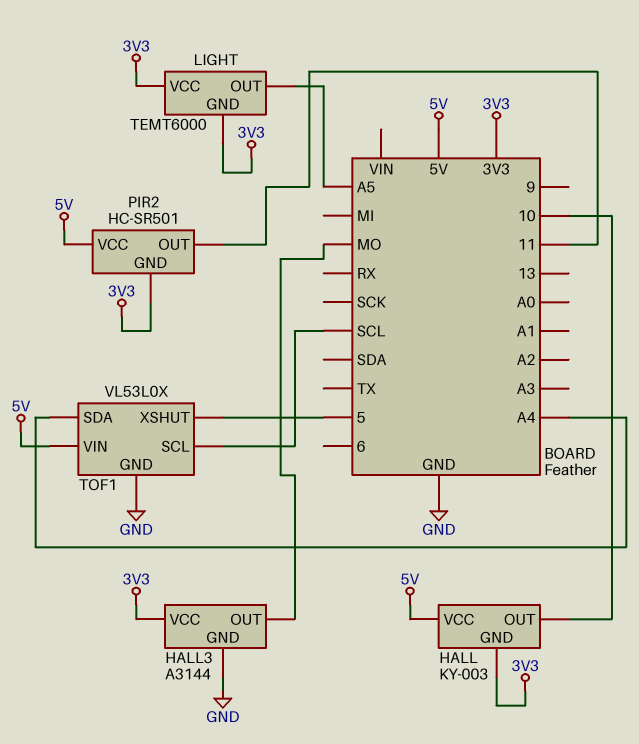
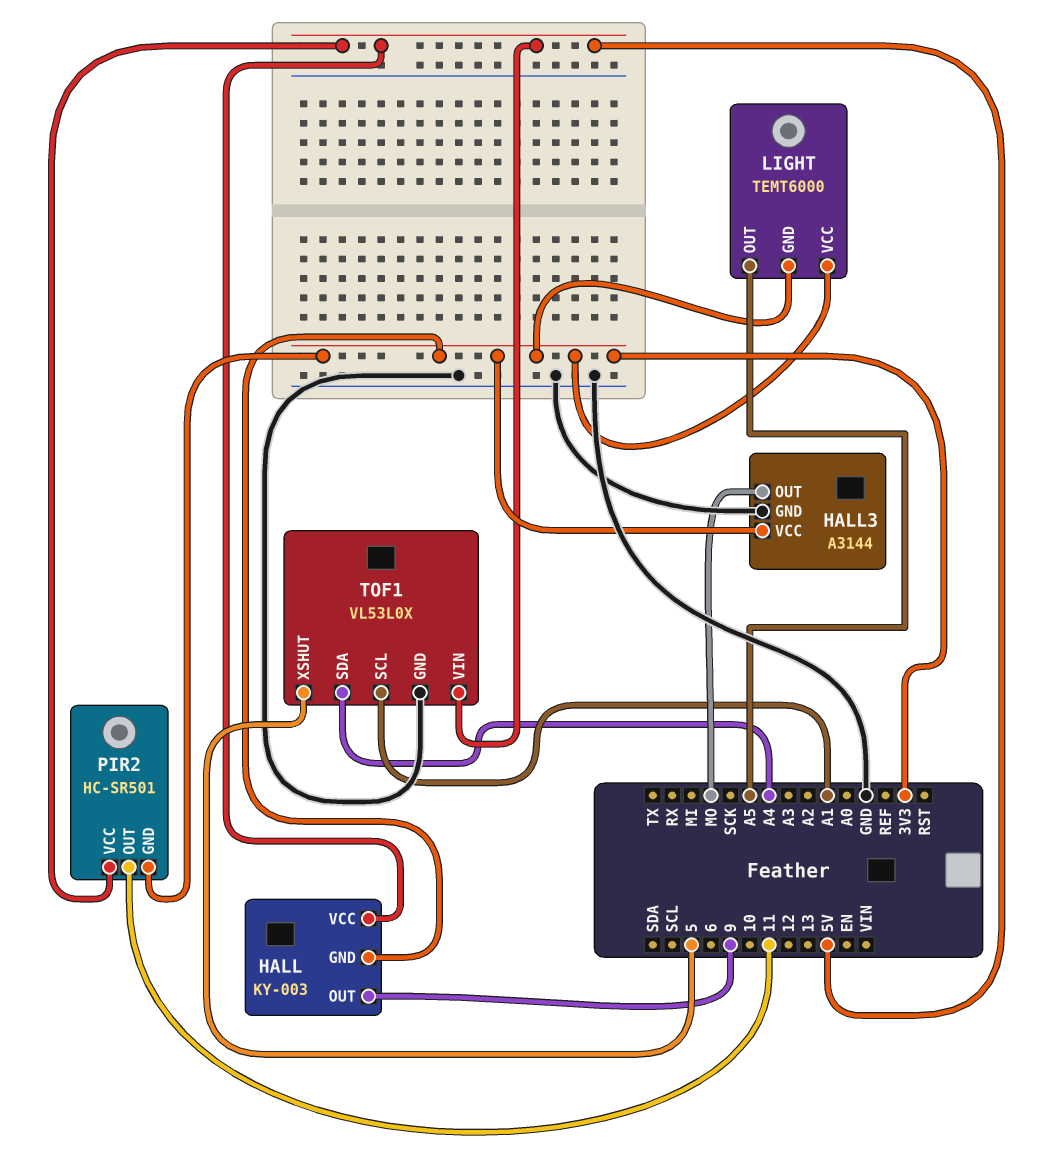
HALL pin OUT: 10 -> 9
TOF1 pin SCL: SCL -> A1

